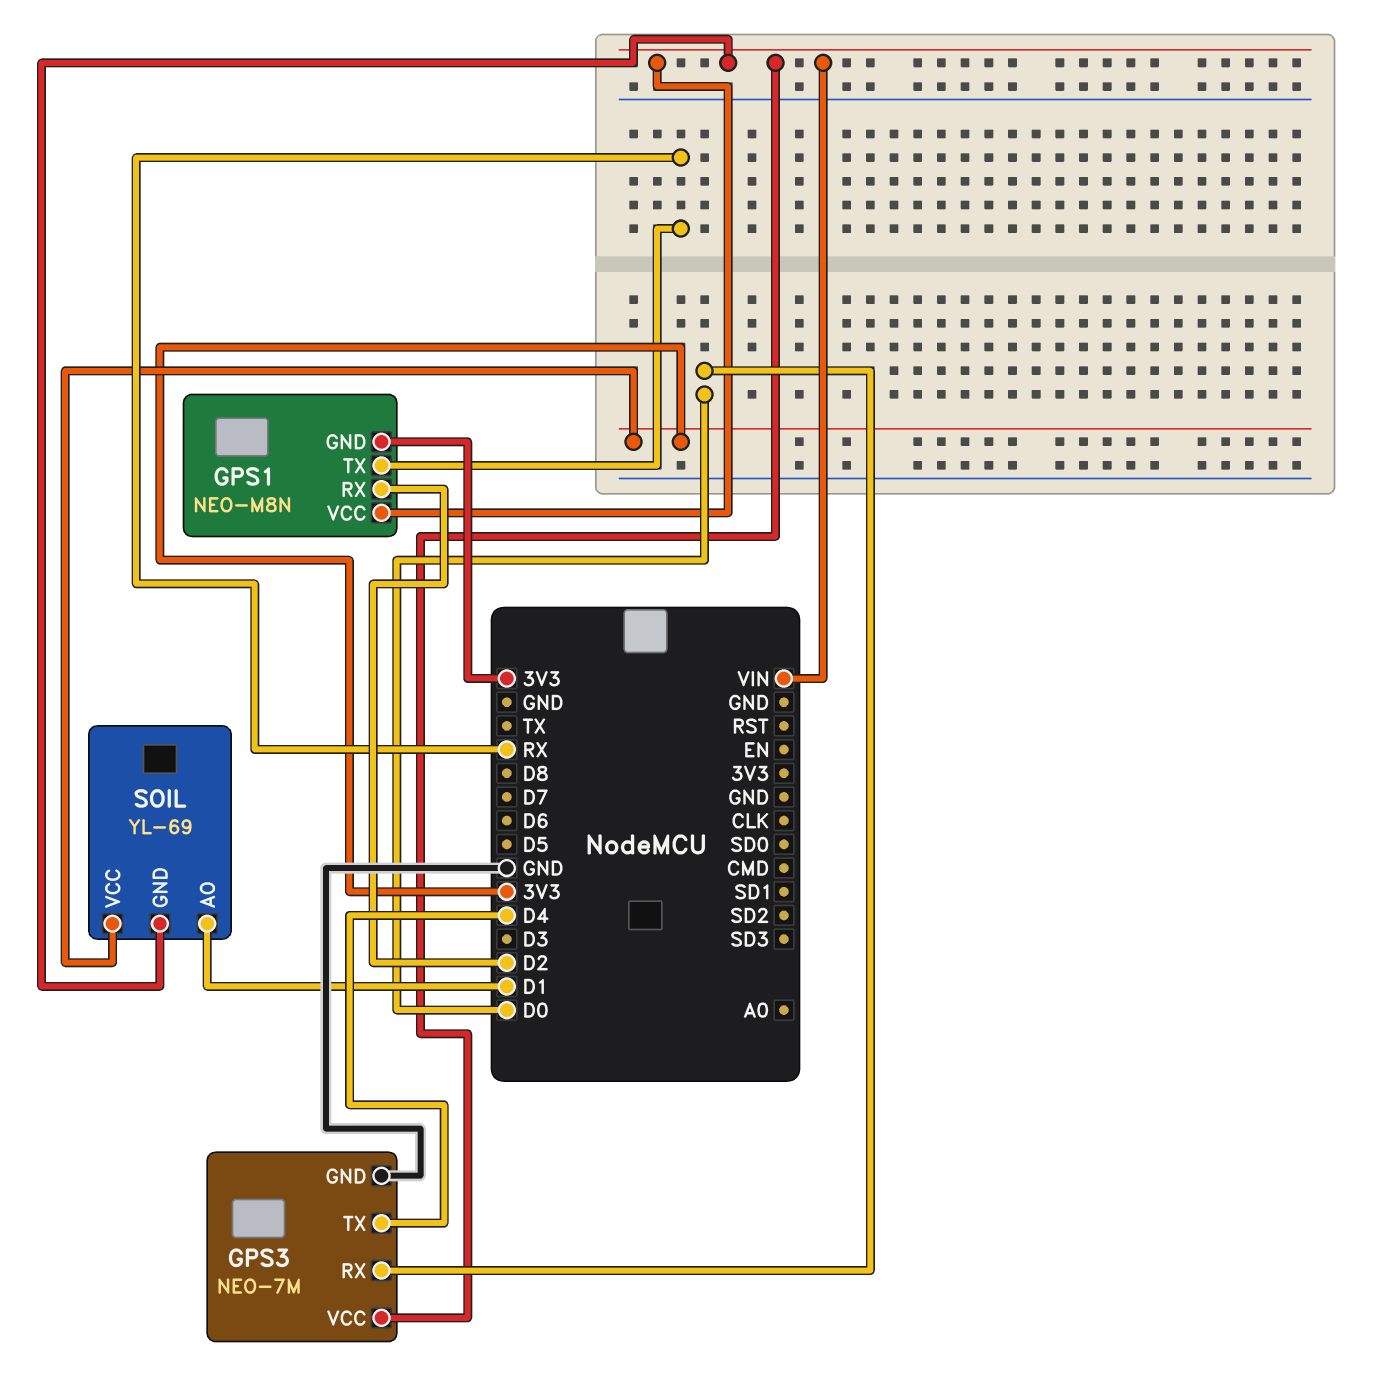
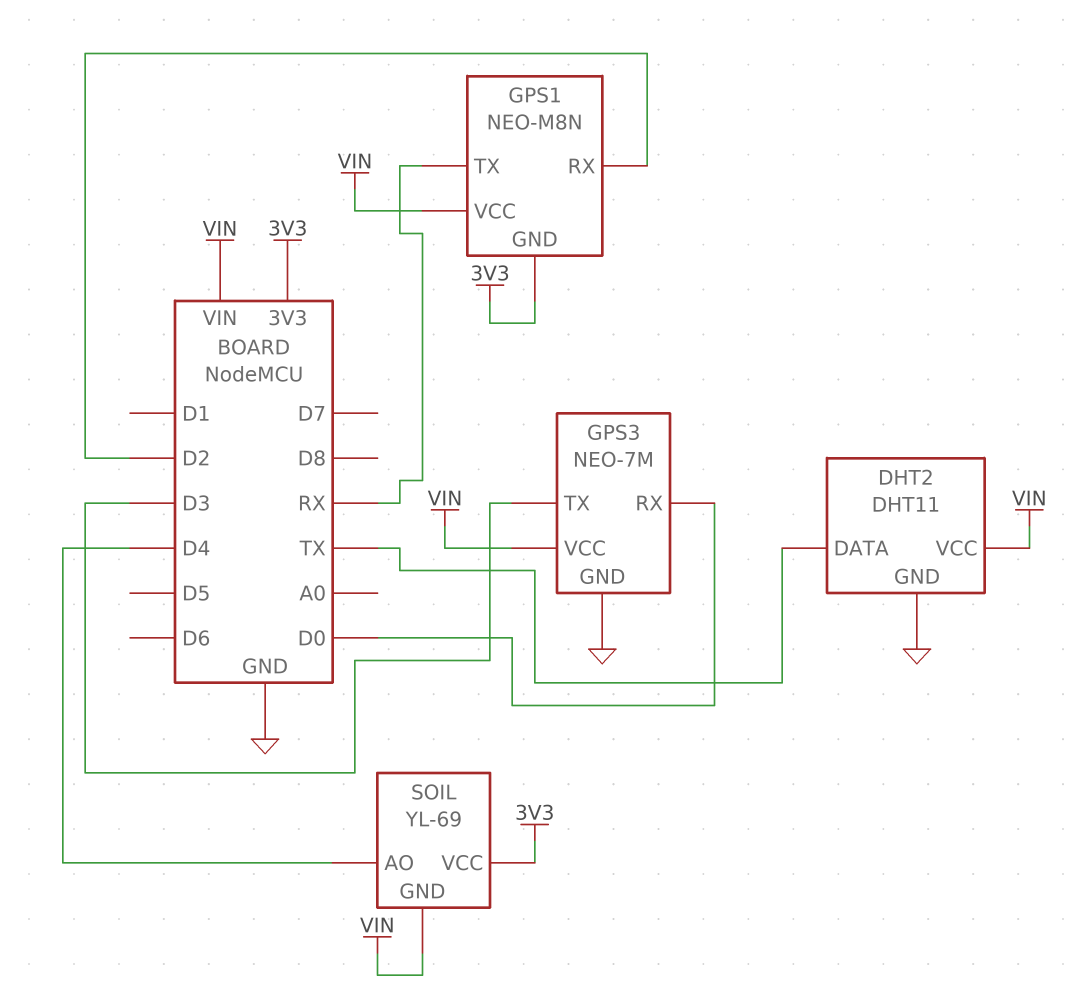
DHT2: none -> DHT11
DHT2 pin DATA: none -> TX
DHT2 pin GND: none -> GND
DHT2 pin VCC: none -> VIN
GPS3 pin TX: D4 -> D3
SOIL pin AO: D1 -> D4

